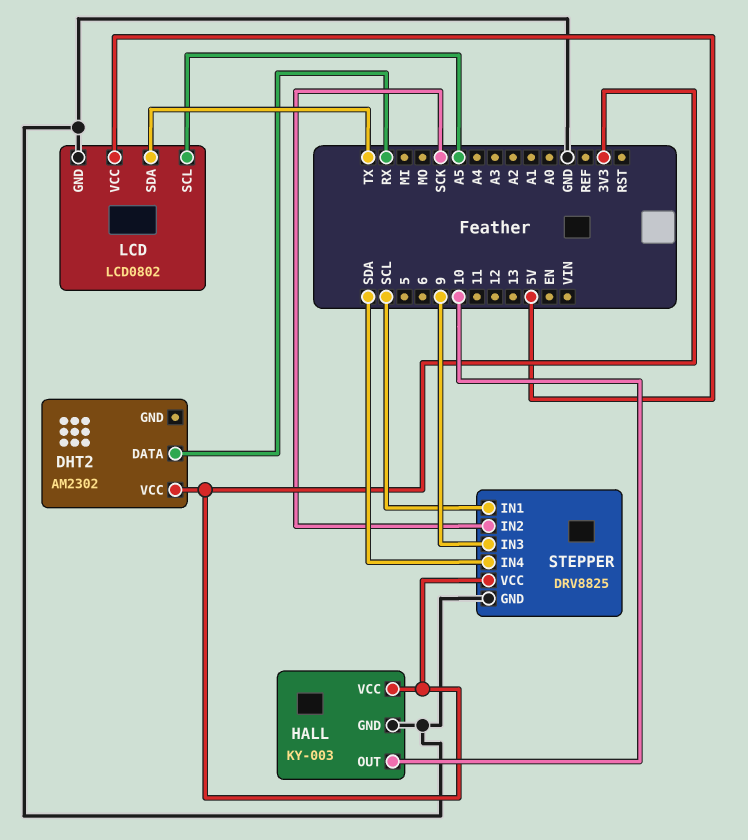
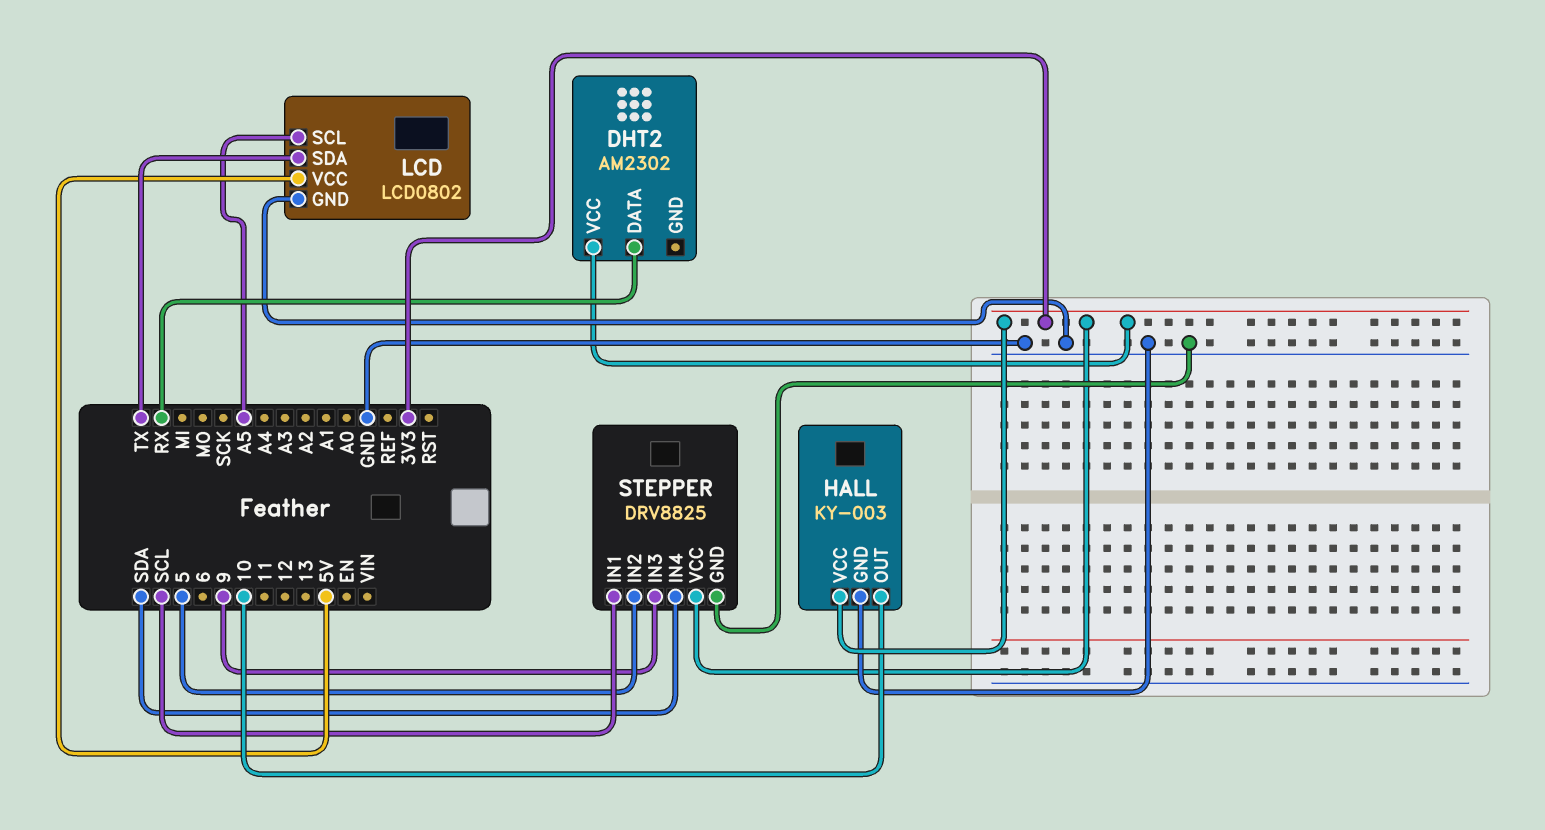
STEPPER pin IN2: SCK -> 5

